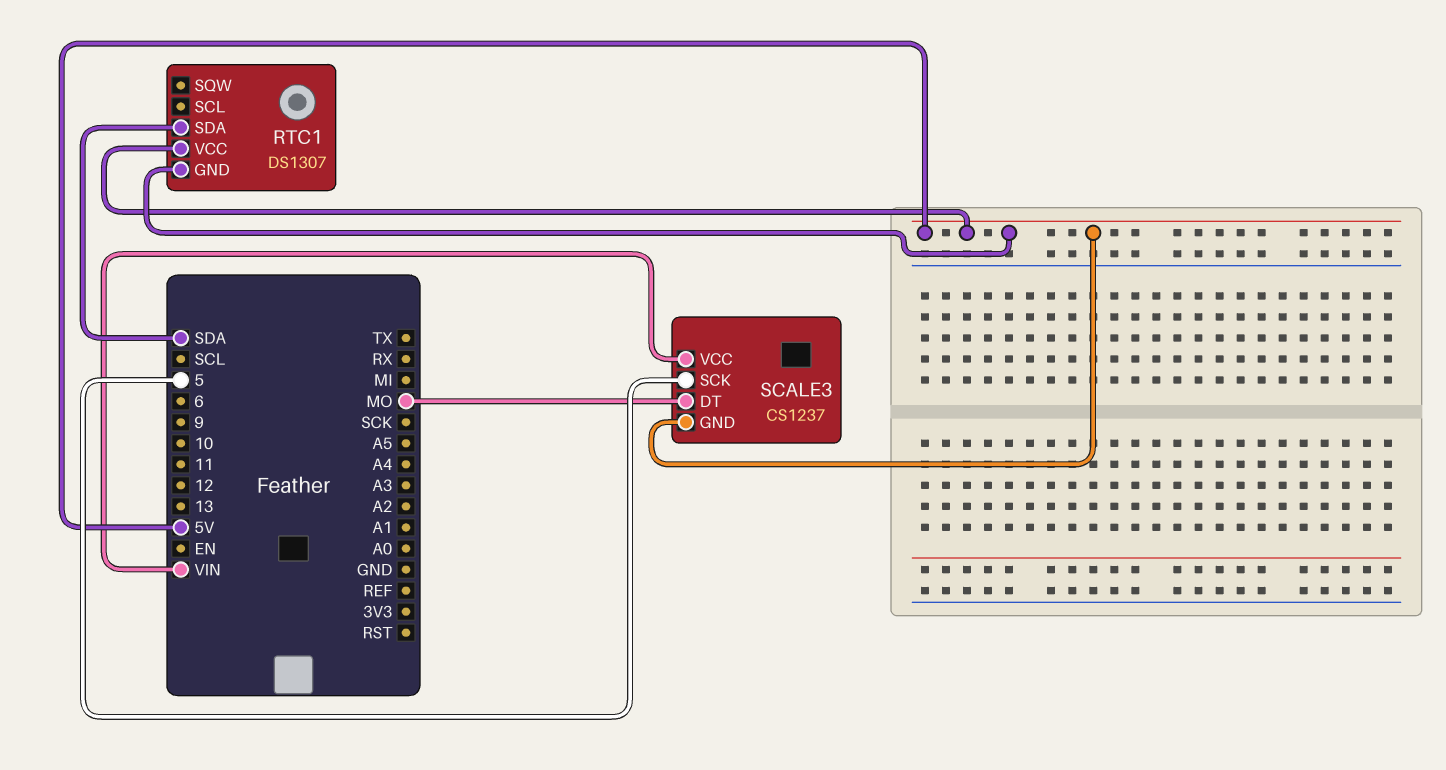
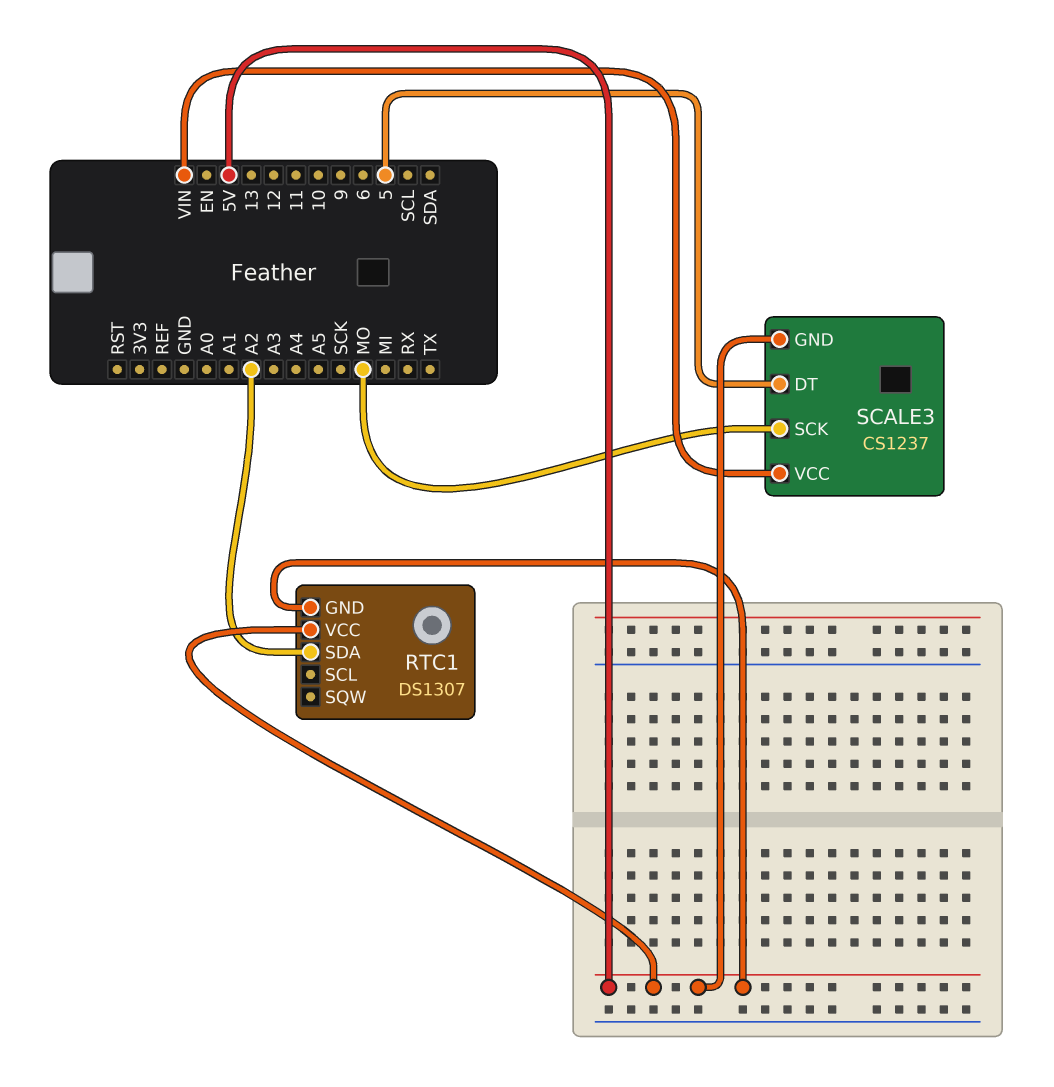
RTC1 pin SDA: SDA -> A2
SCALE3 pin DT: MO -> 5
SCALE3 pin SCK: 5 -> MO

